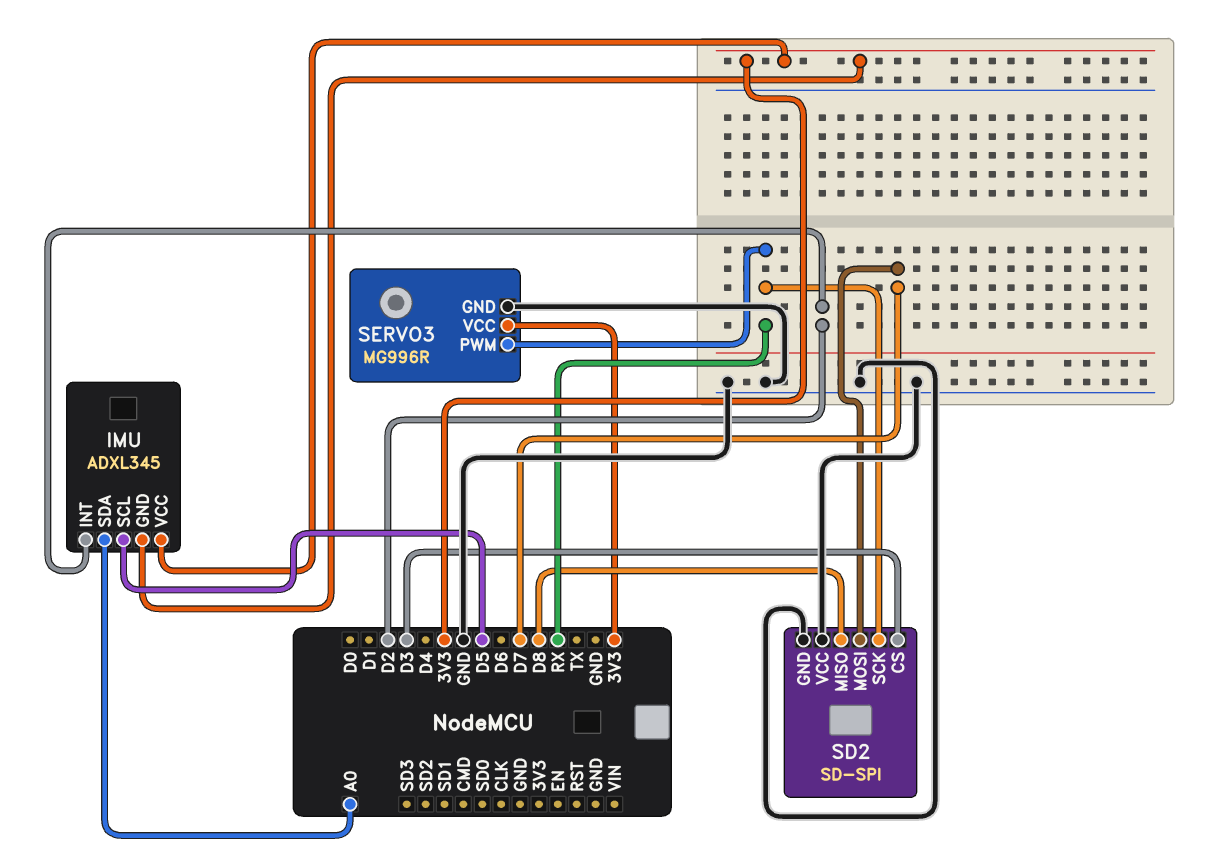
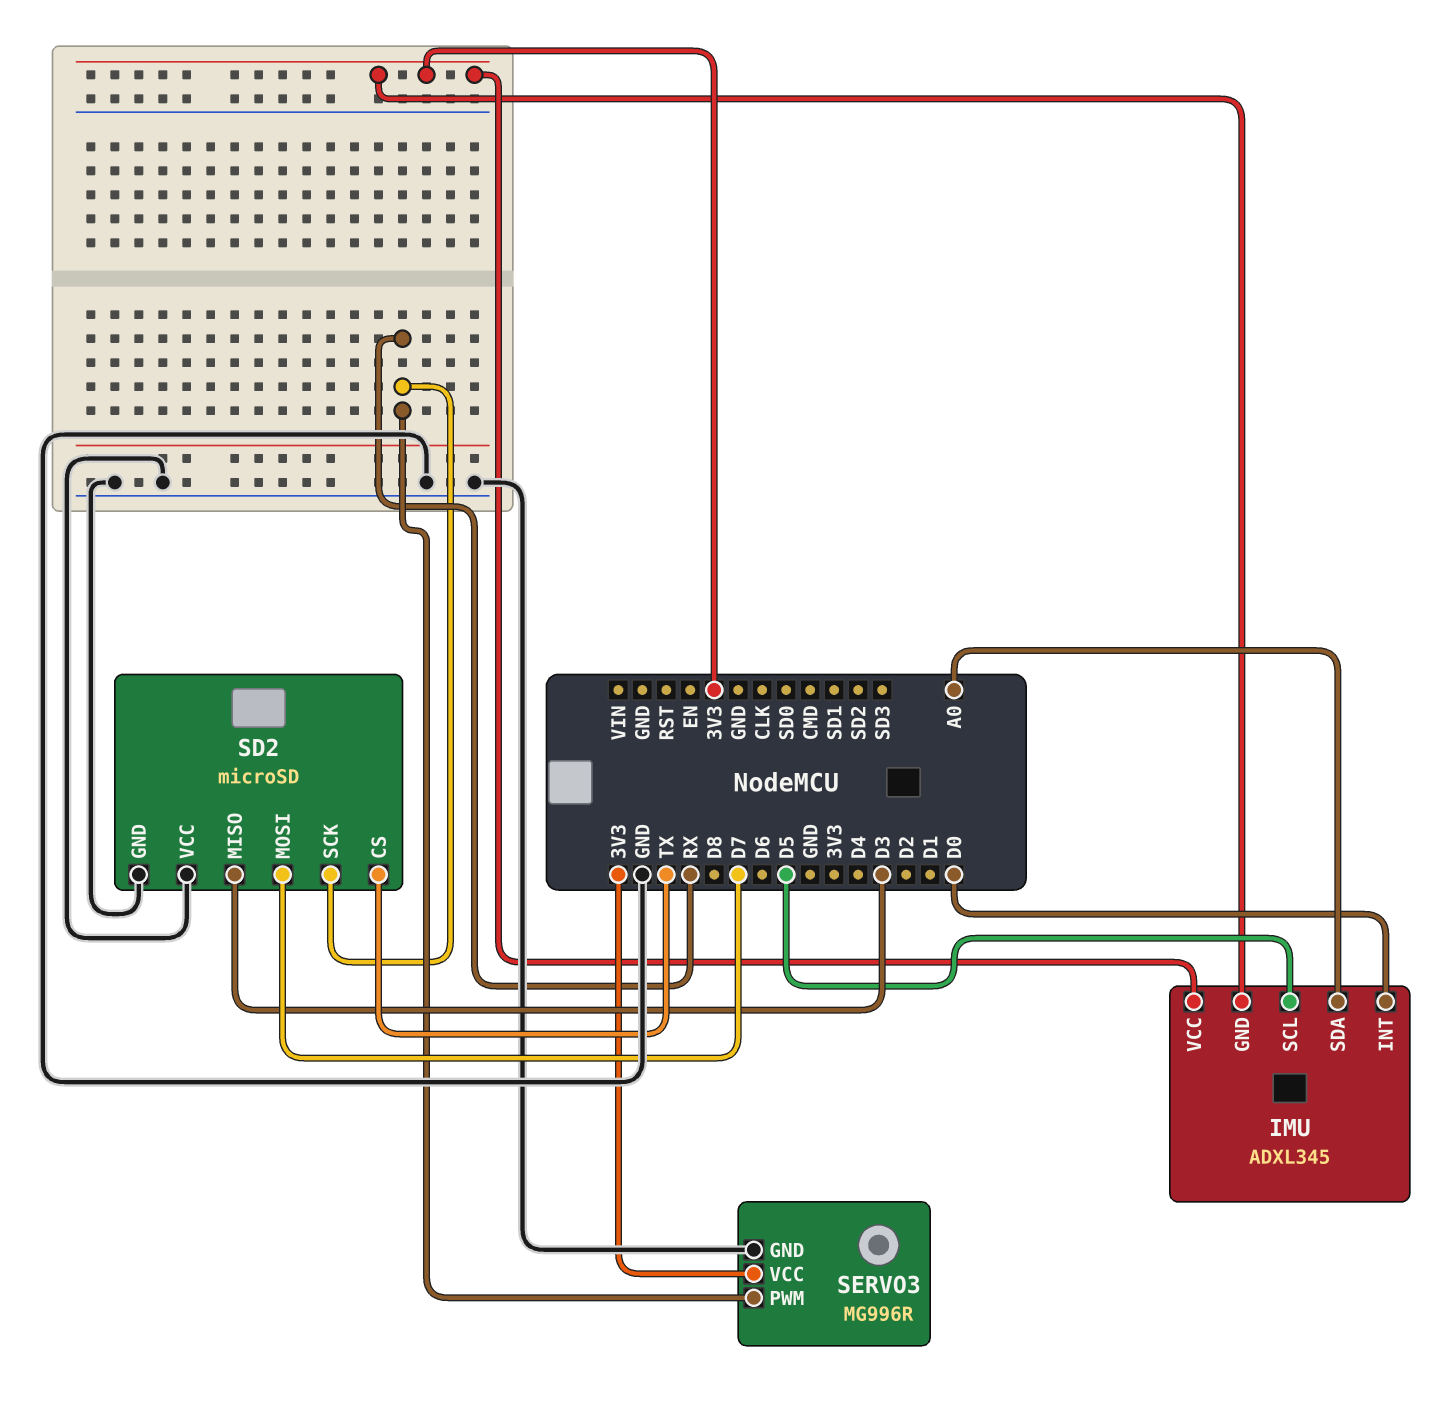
IMU pin INT: D2 -> D0
SD2: SD-SPI -> microSD
SD2 pin CS: D3 -> TX
SD2 pin MISO: D8 -> D3

